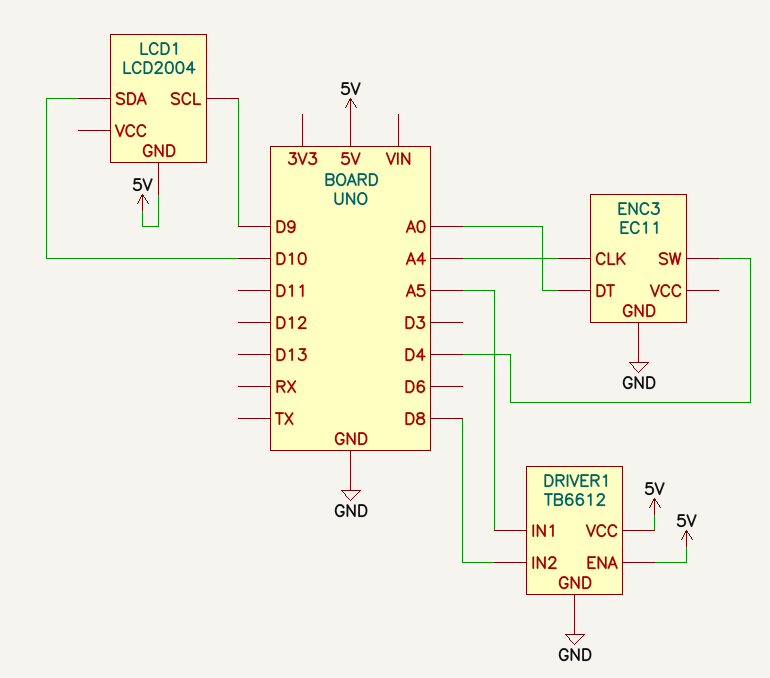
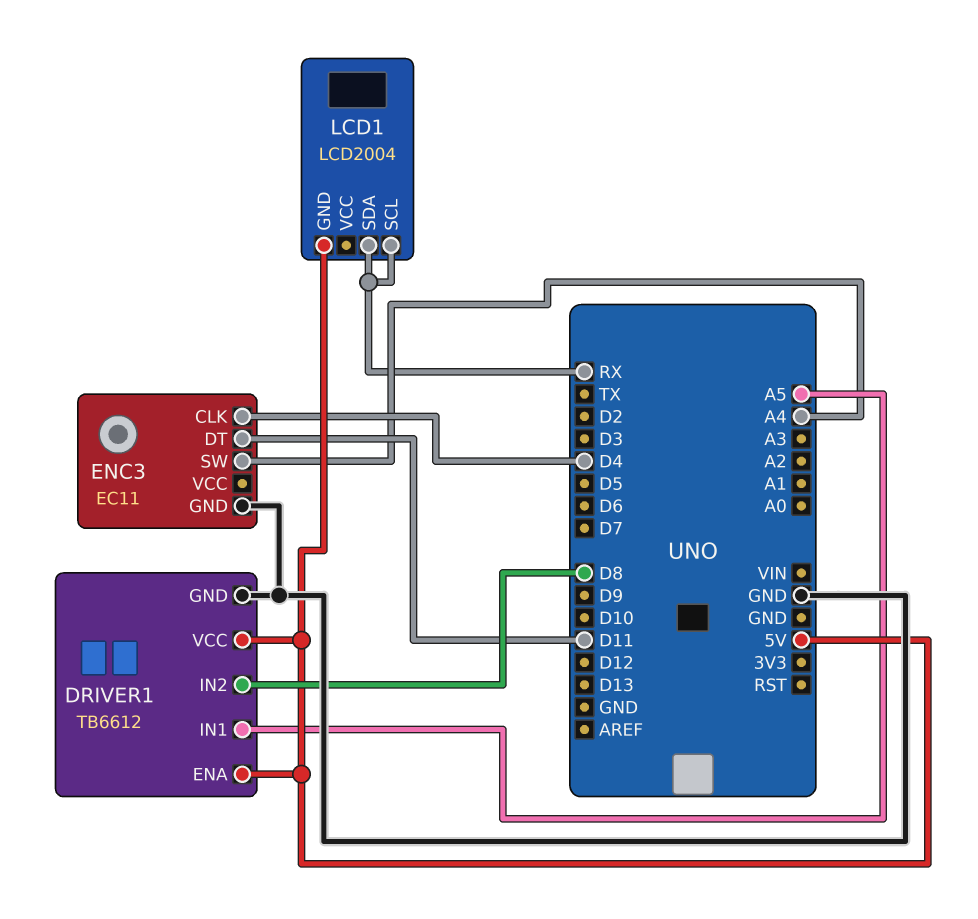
ENC3 pin CLK: A4 -> D4
ENC3 pin DT: A0 -> D11
ENC3 pin SW: D4 -> A4
LCD1 pin SCL: D9 -> RX
LCD1 pin SDA: D10 -> RX

